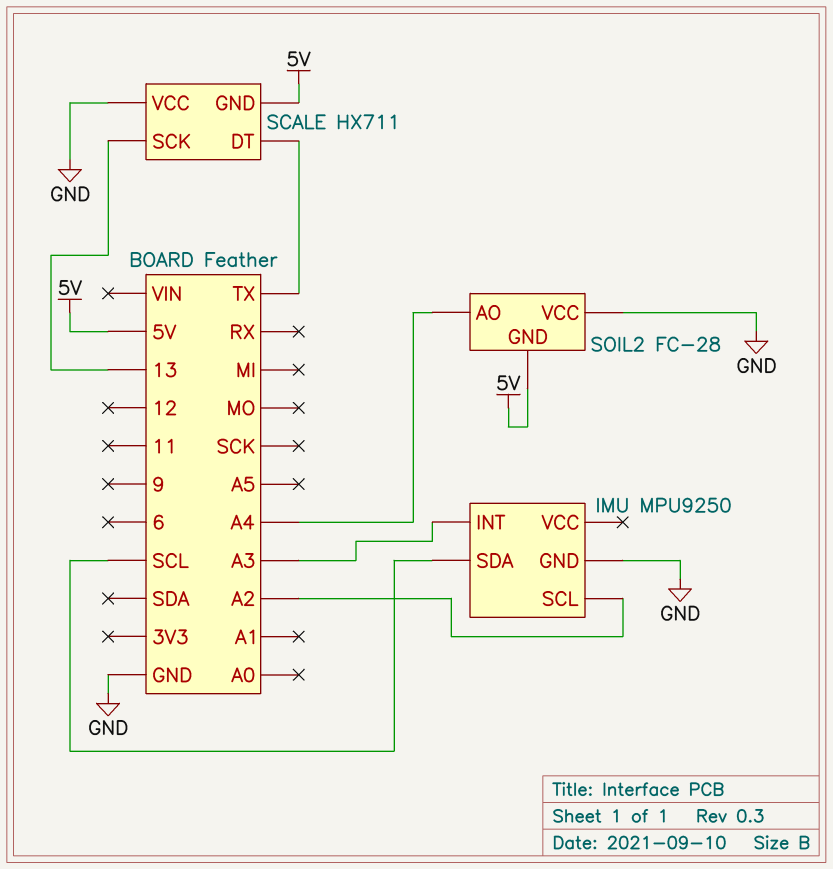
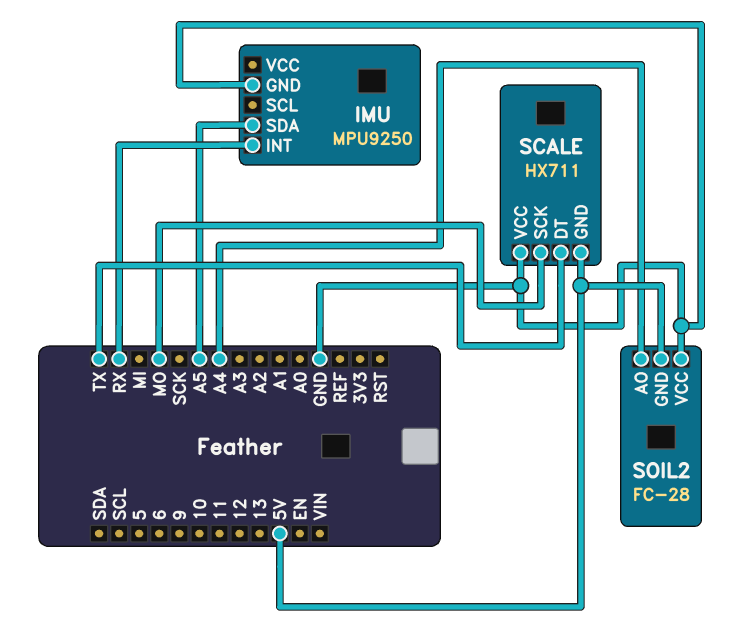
IMU pin INT: A3 -> RX
IMU pin SCL: A2 -> none
IMU pin SDA: SCL -> A5
SCALE pin SCK: 13 -> MO

